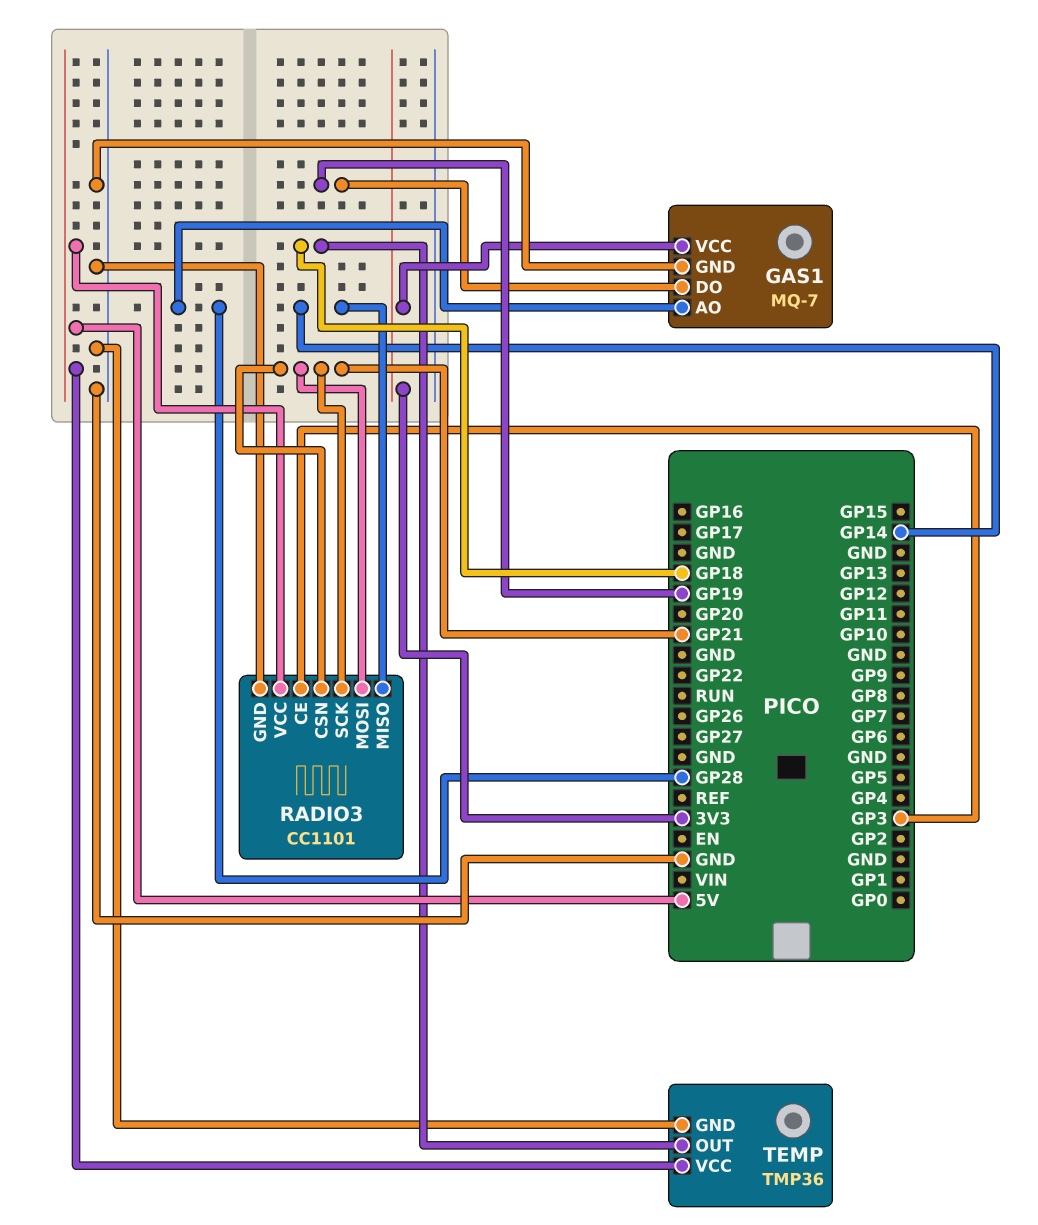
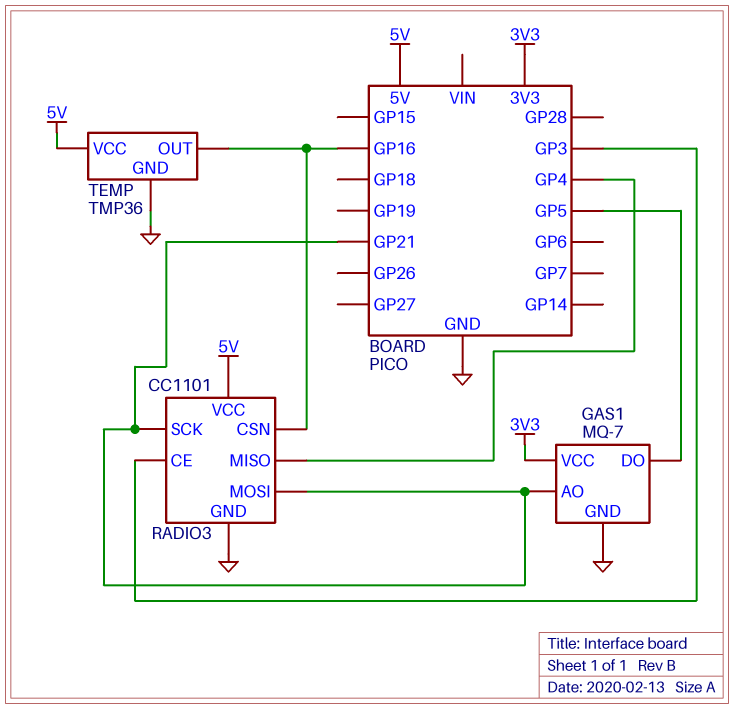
GAS1 pin AO: GP28 -> GP21
GAS1 pin DO: GP19 -> GP5
RADIO3 pin CSN: GP21 -> GP16
RADIO3 pin MISO: GP14 -> GP4
TEMP pin OUT: GP18 -> GP16

